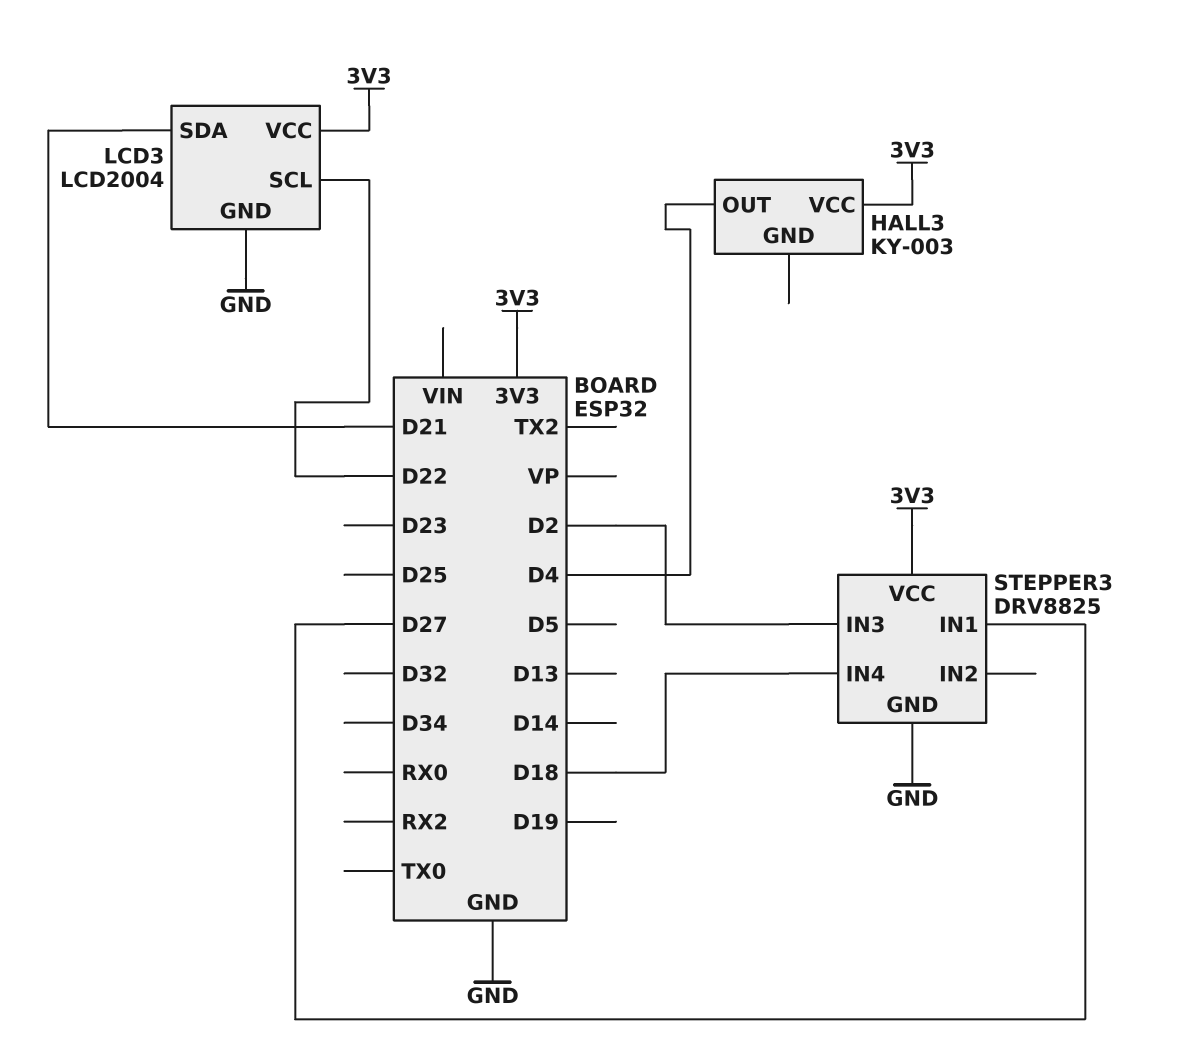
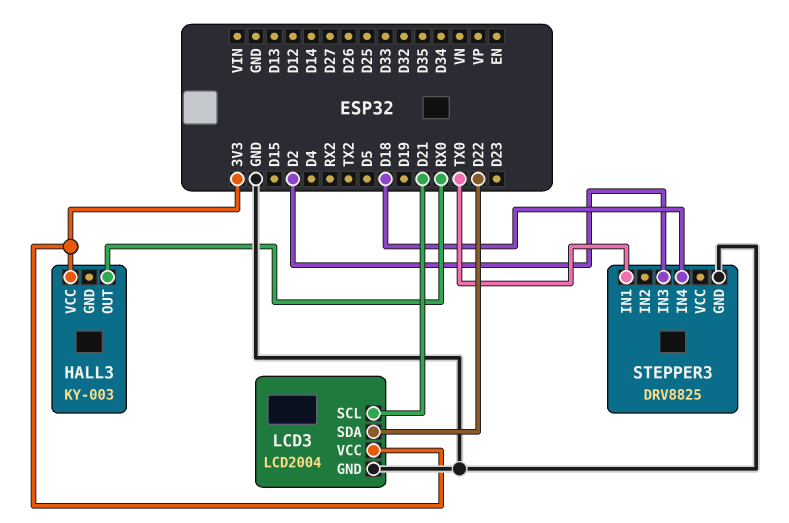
HALL3 pin OUT: D4 -> RX0
LCD3 pin SCL: D22 -> D21
LCD3 pin SDA: D21 -> D22
STEPPER3 pin IN1: D27 -> TX0
STEPPER3 pin VCC: 3V3 -> none

